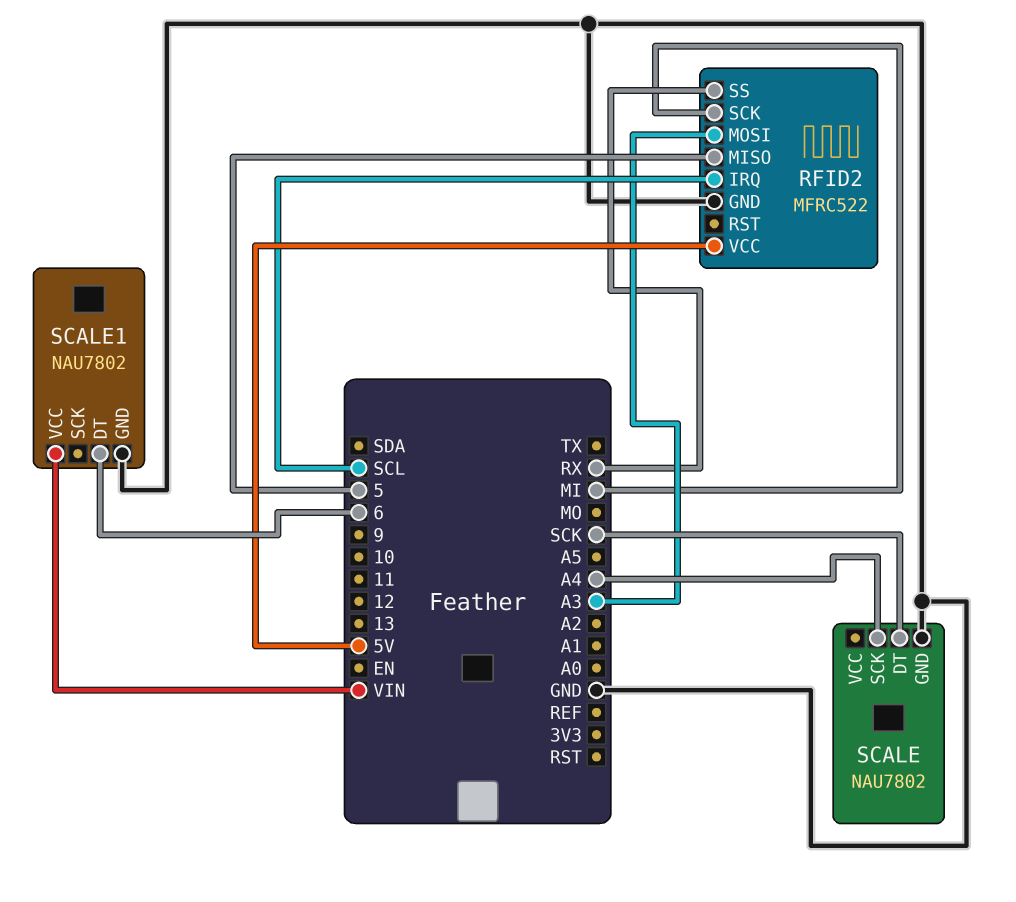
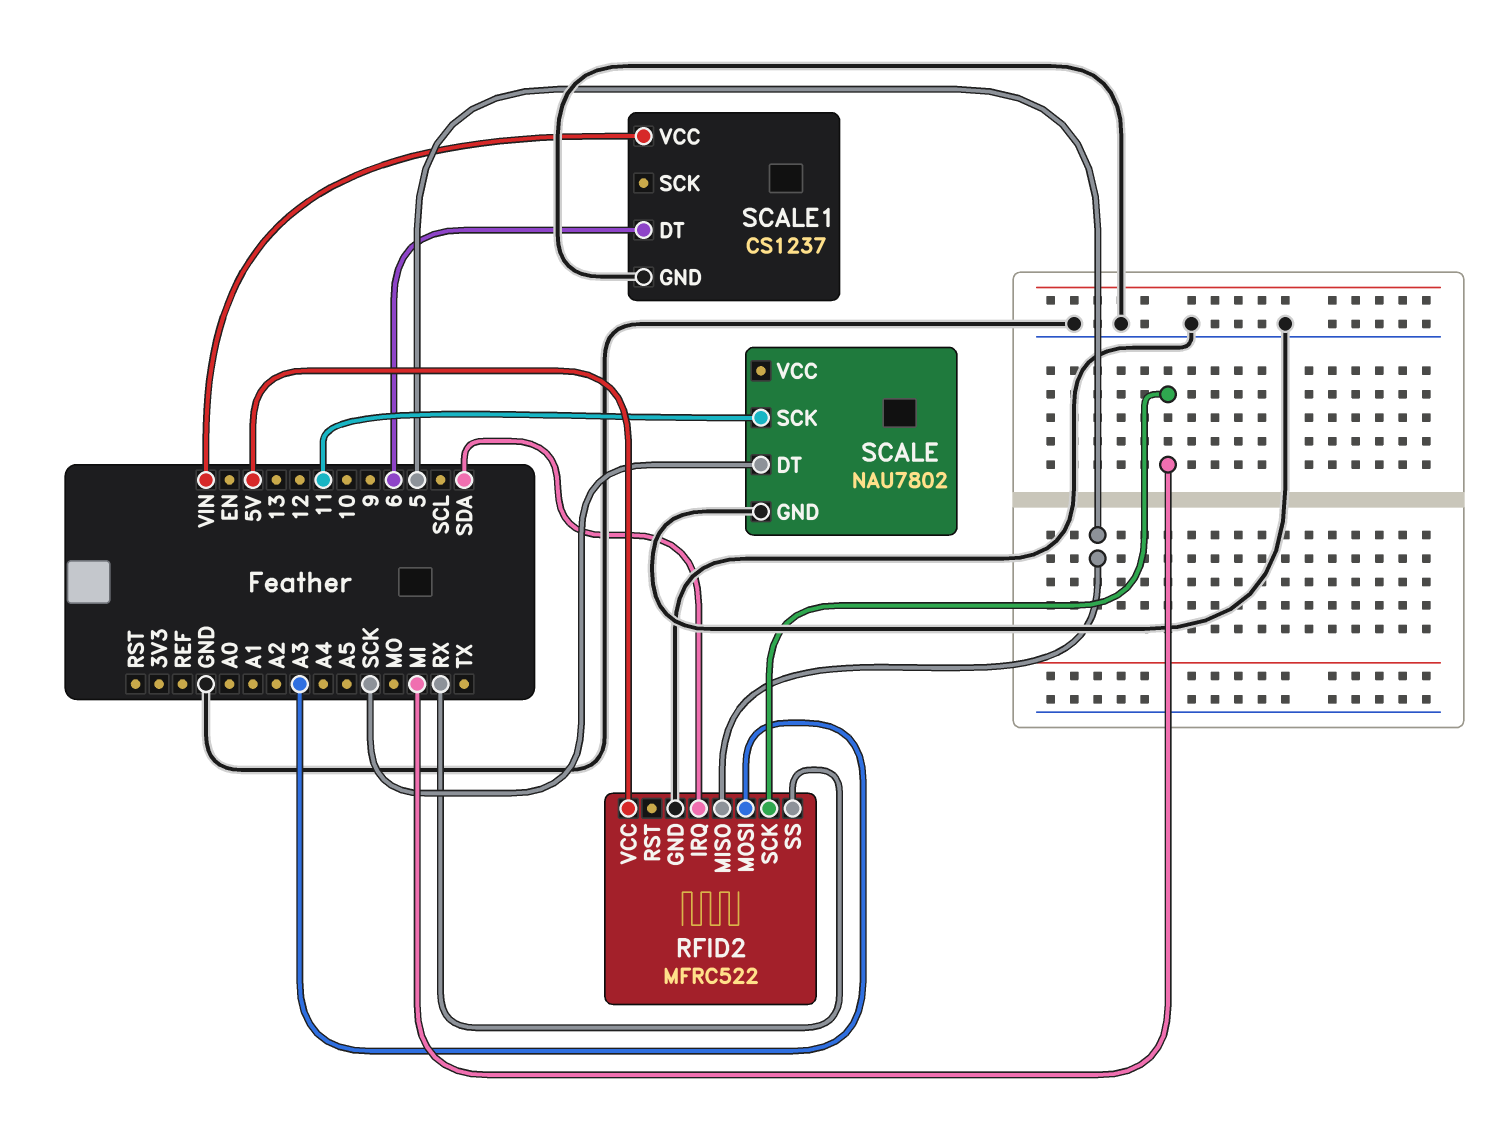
RFID2 pin IRQ: SCL -> SDA
SCALE pin SCK: A4 -> 11
SCALE1: NAU7802 -> CS1237

